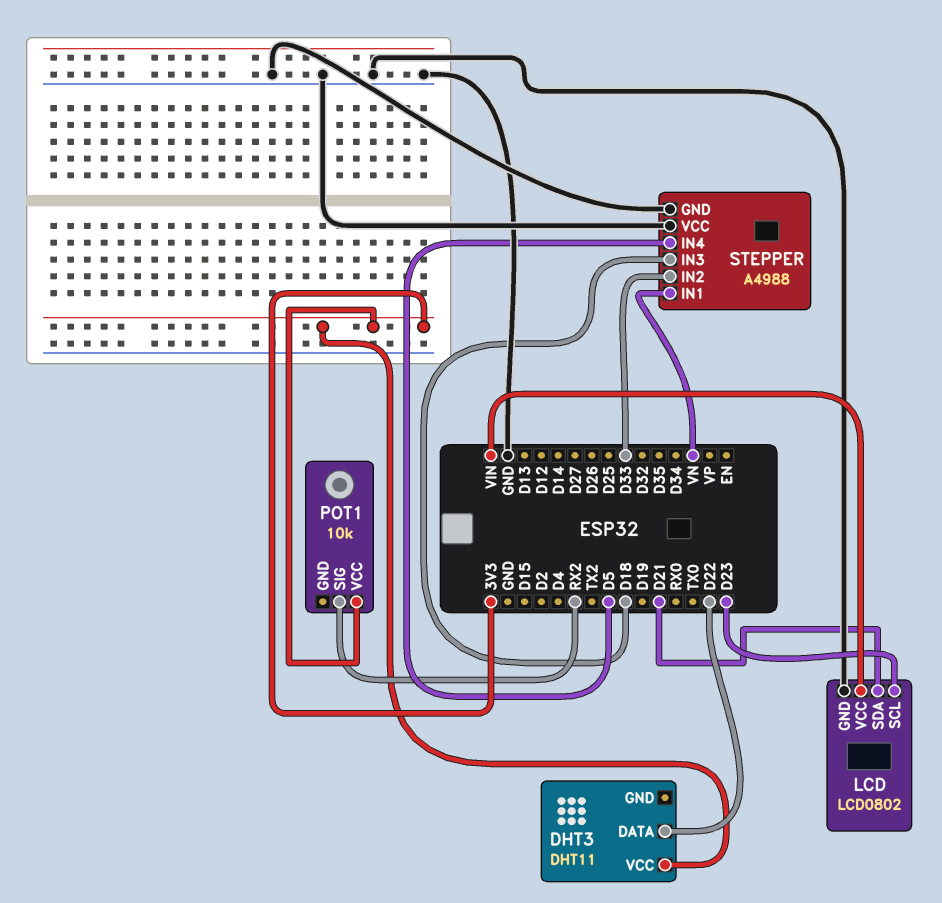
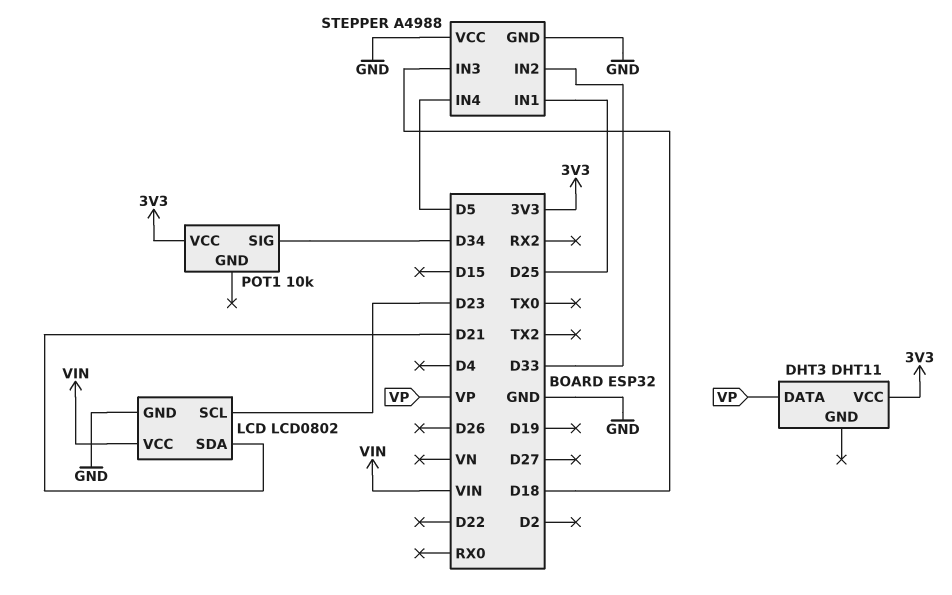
DHT3 pin DATA: D22 -> VP
POT1 pin SIG: RX2 -> D34
STEPPER pin IN1: VN -> D25

